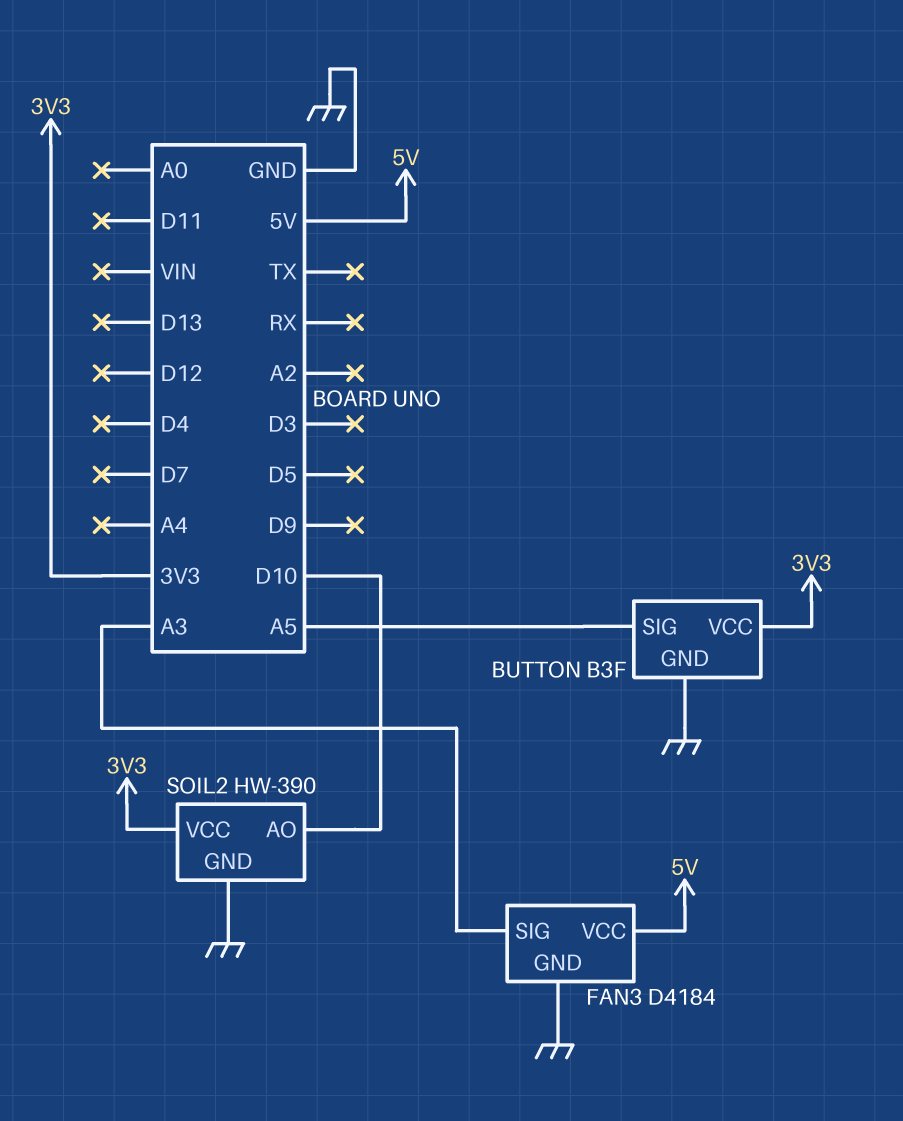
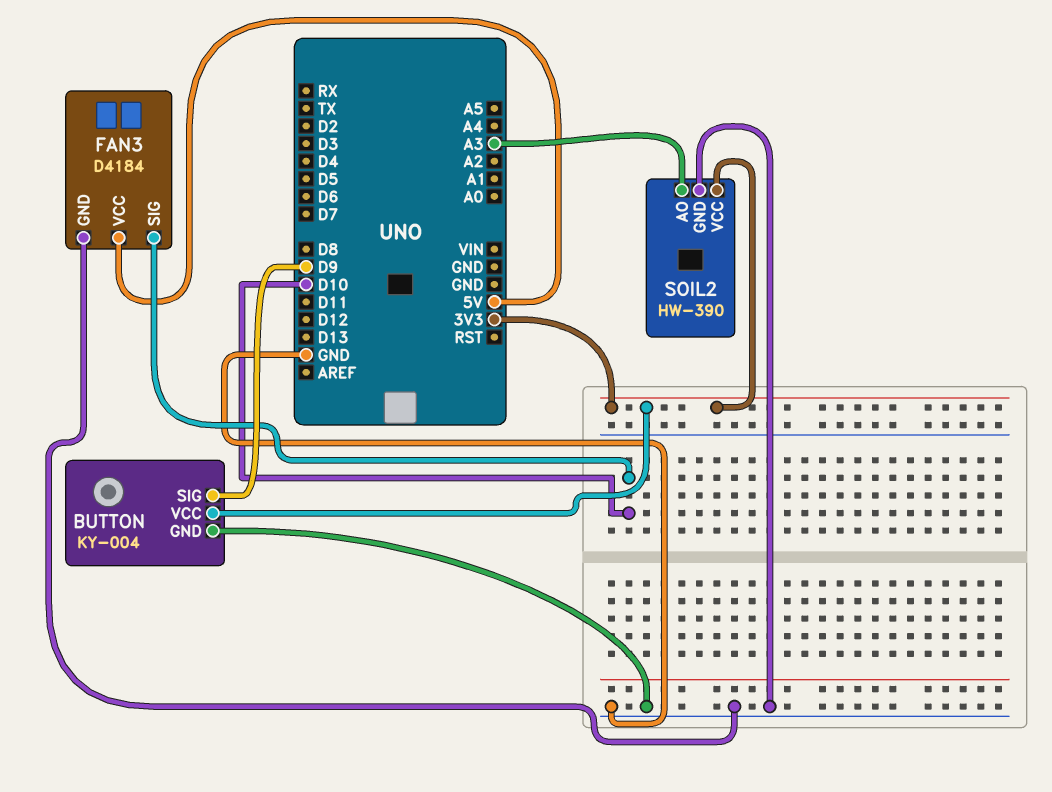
BUTTON: B3F -> KY-004
BUTTON pin SIG: A5 -> D9
FAN3 pin SIG: A3 -> D10
SOIL2 pin AO: D10 -> A3

